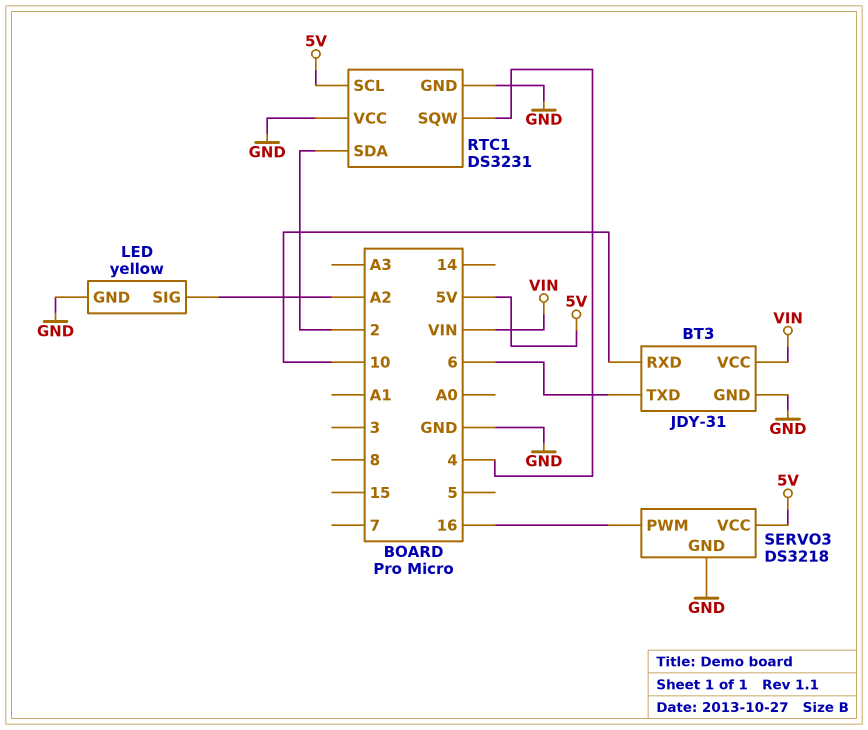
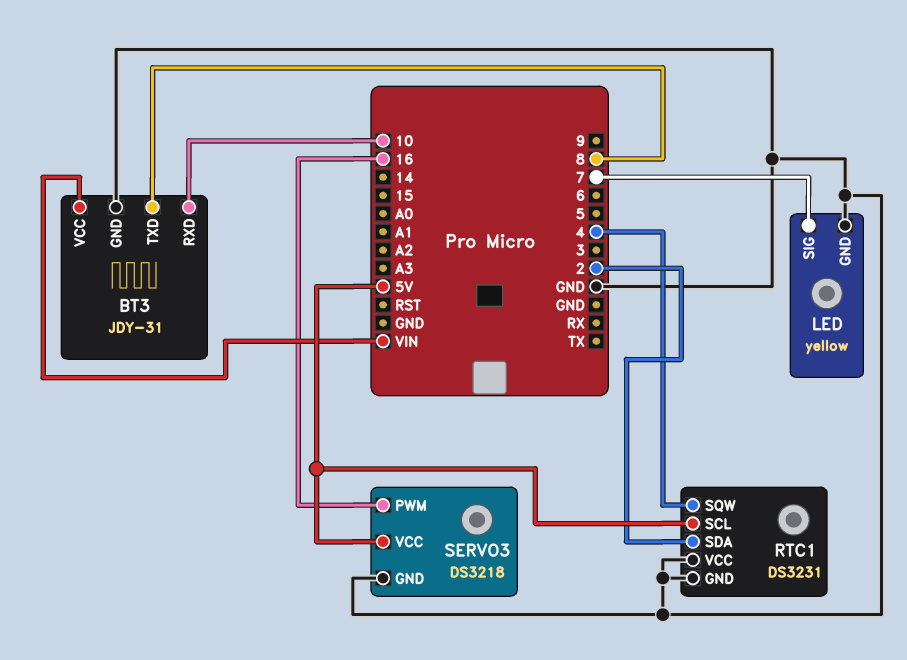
BT3 pin TXD: 6 -> 8
LED pin SIG: A2 -> 7

